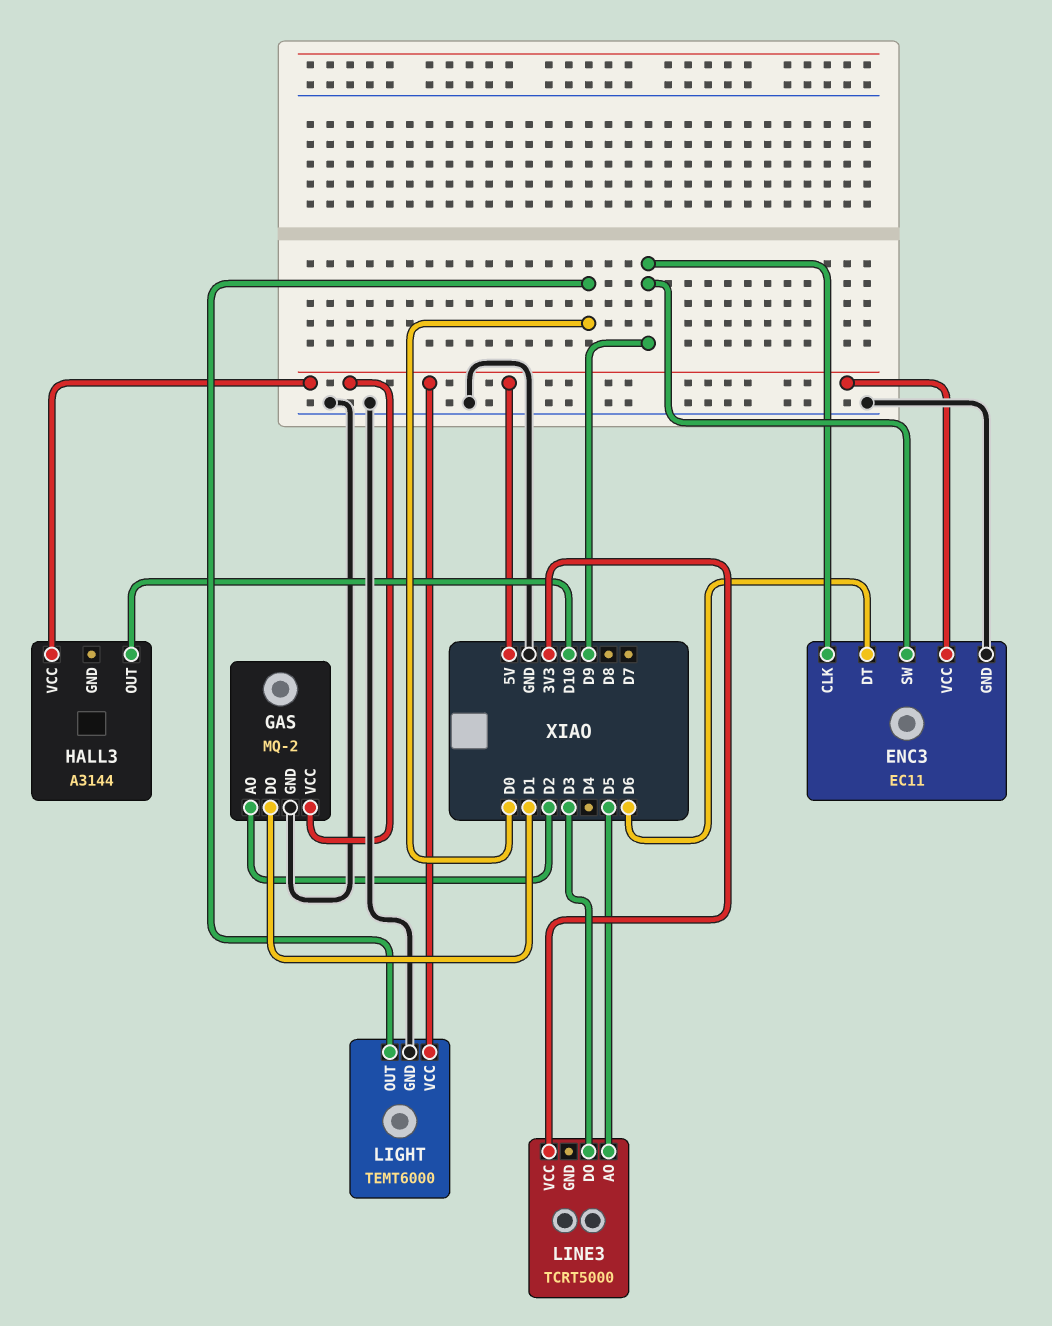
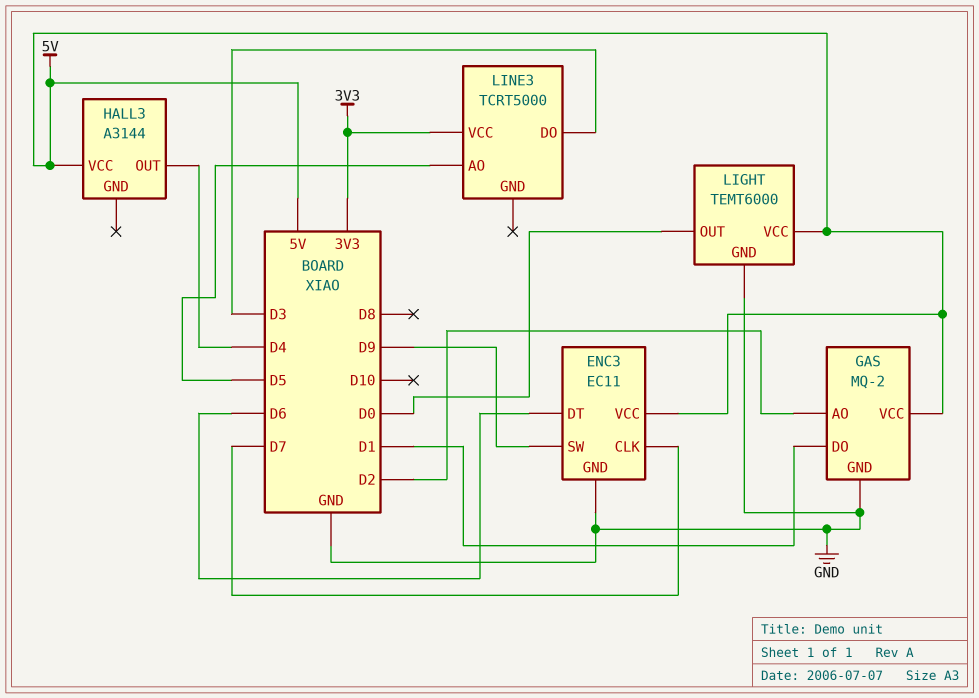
ENC3 pin CLK: D9 -> D7
HALL3 pin OUT: D10 -> D4

